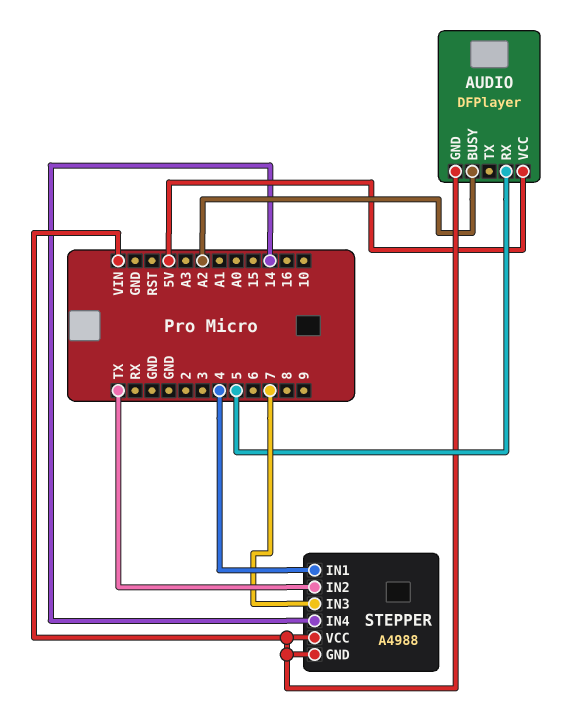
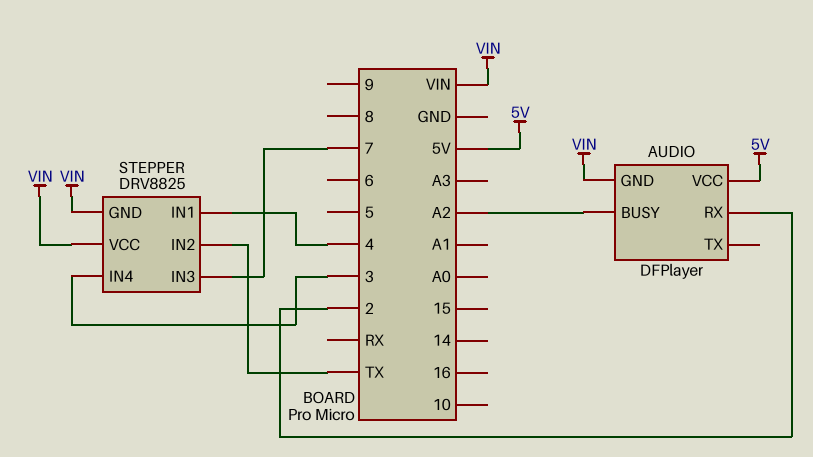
AUDIO pin RX: 5 -> 2
STEPPER: A4988 -> DRV8825
STEPPER pin IN4: 14 -> 3

